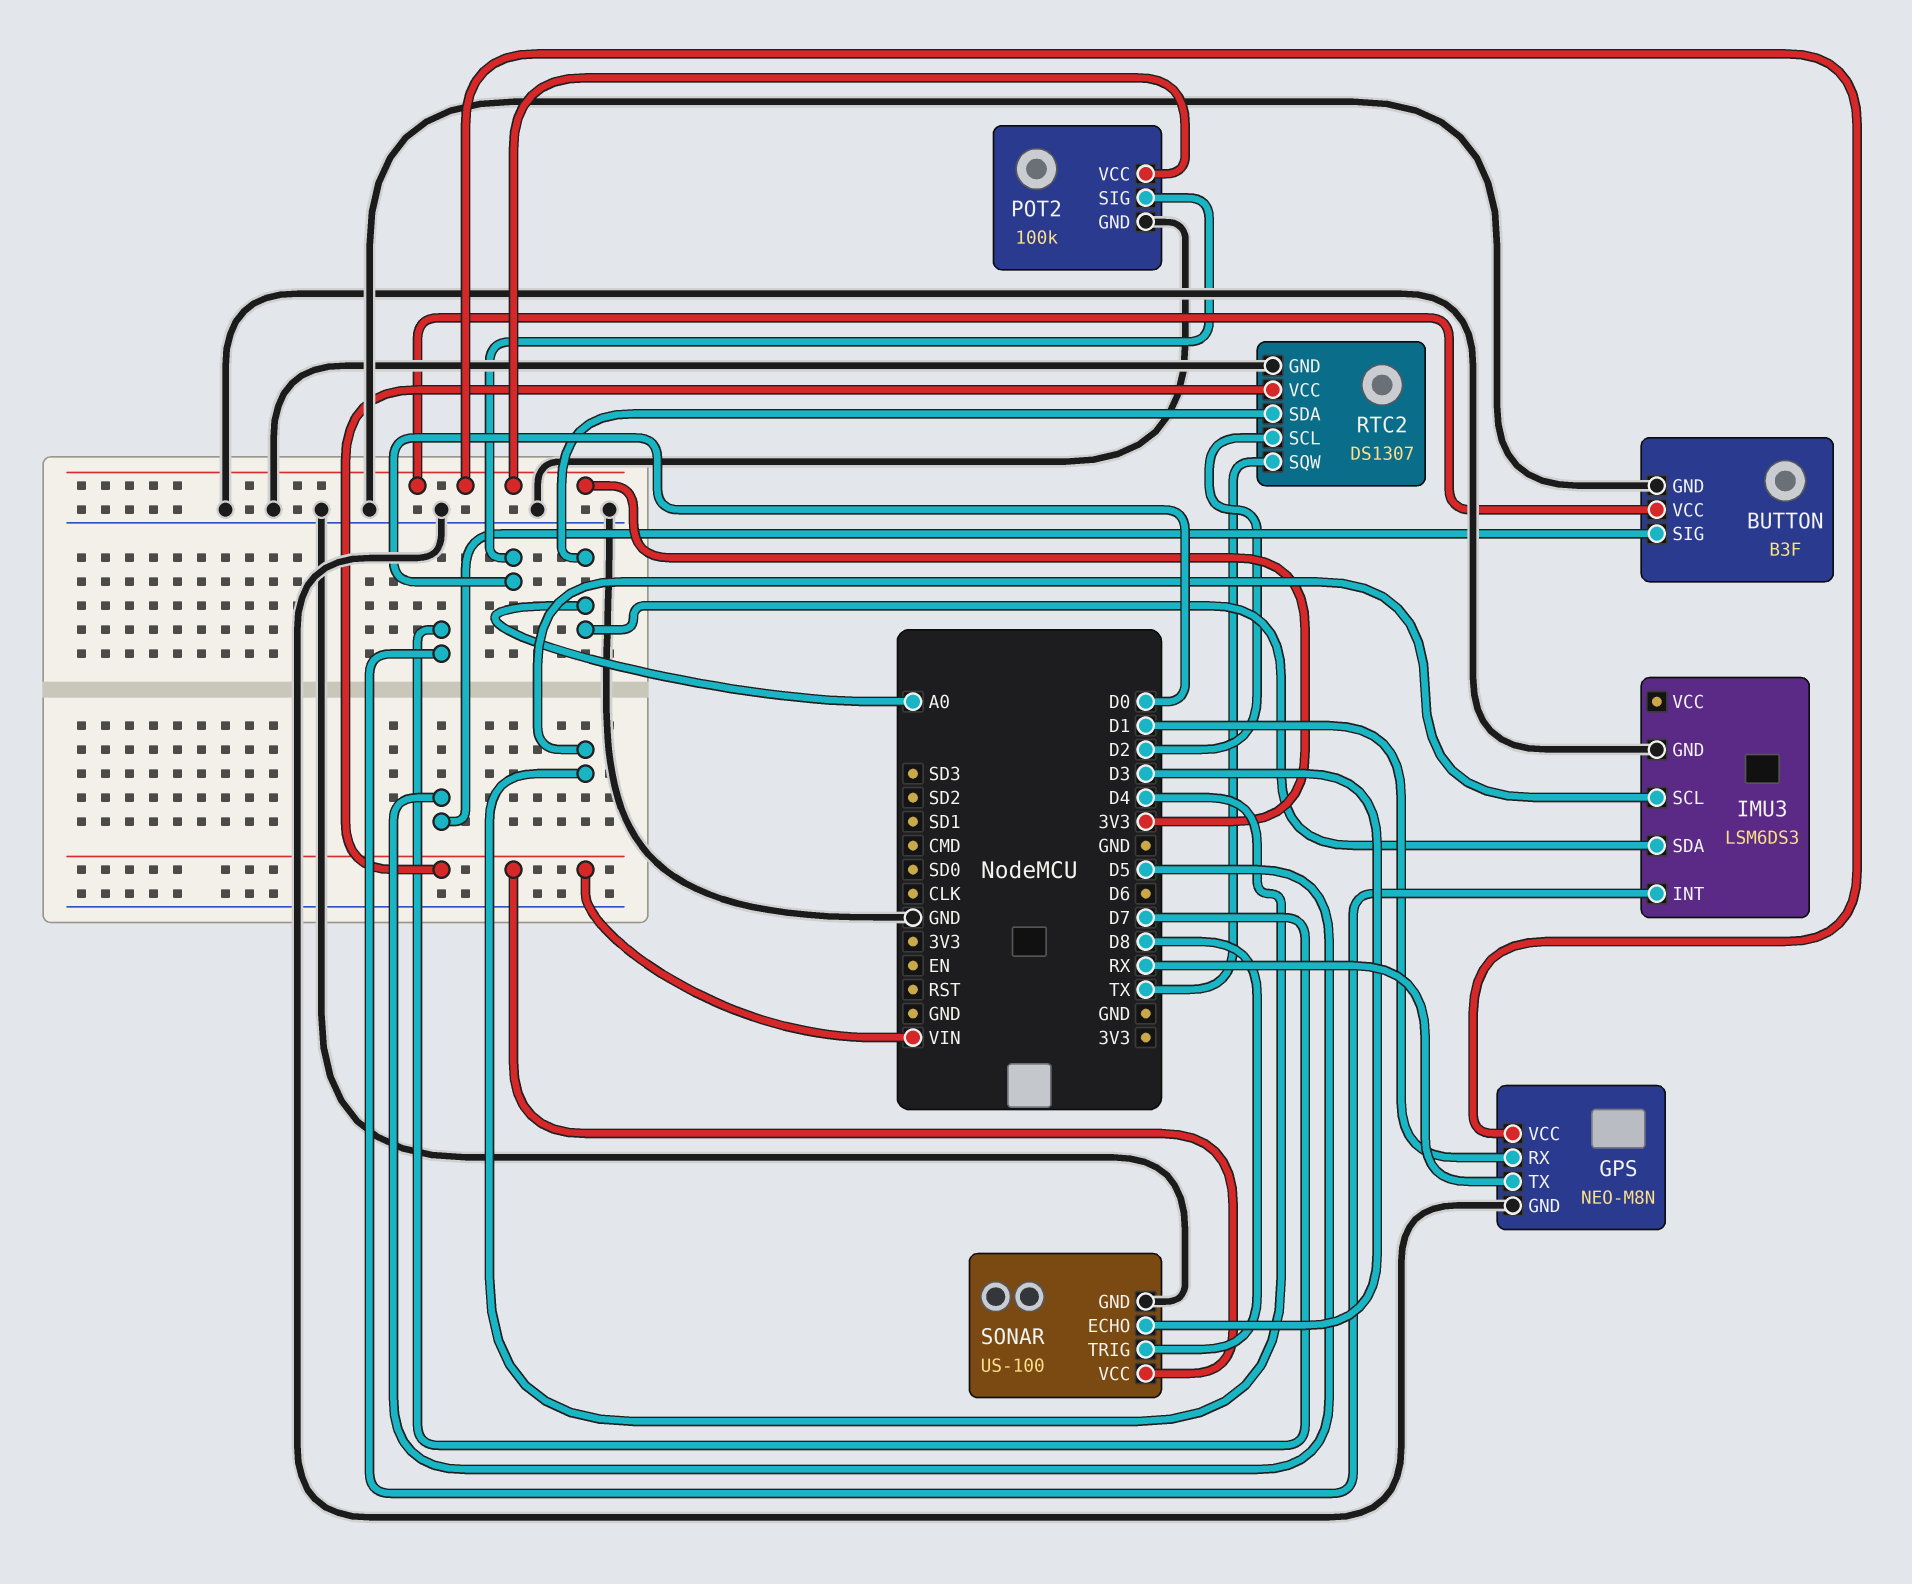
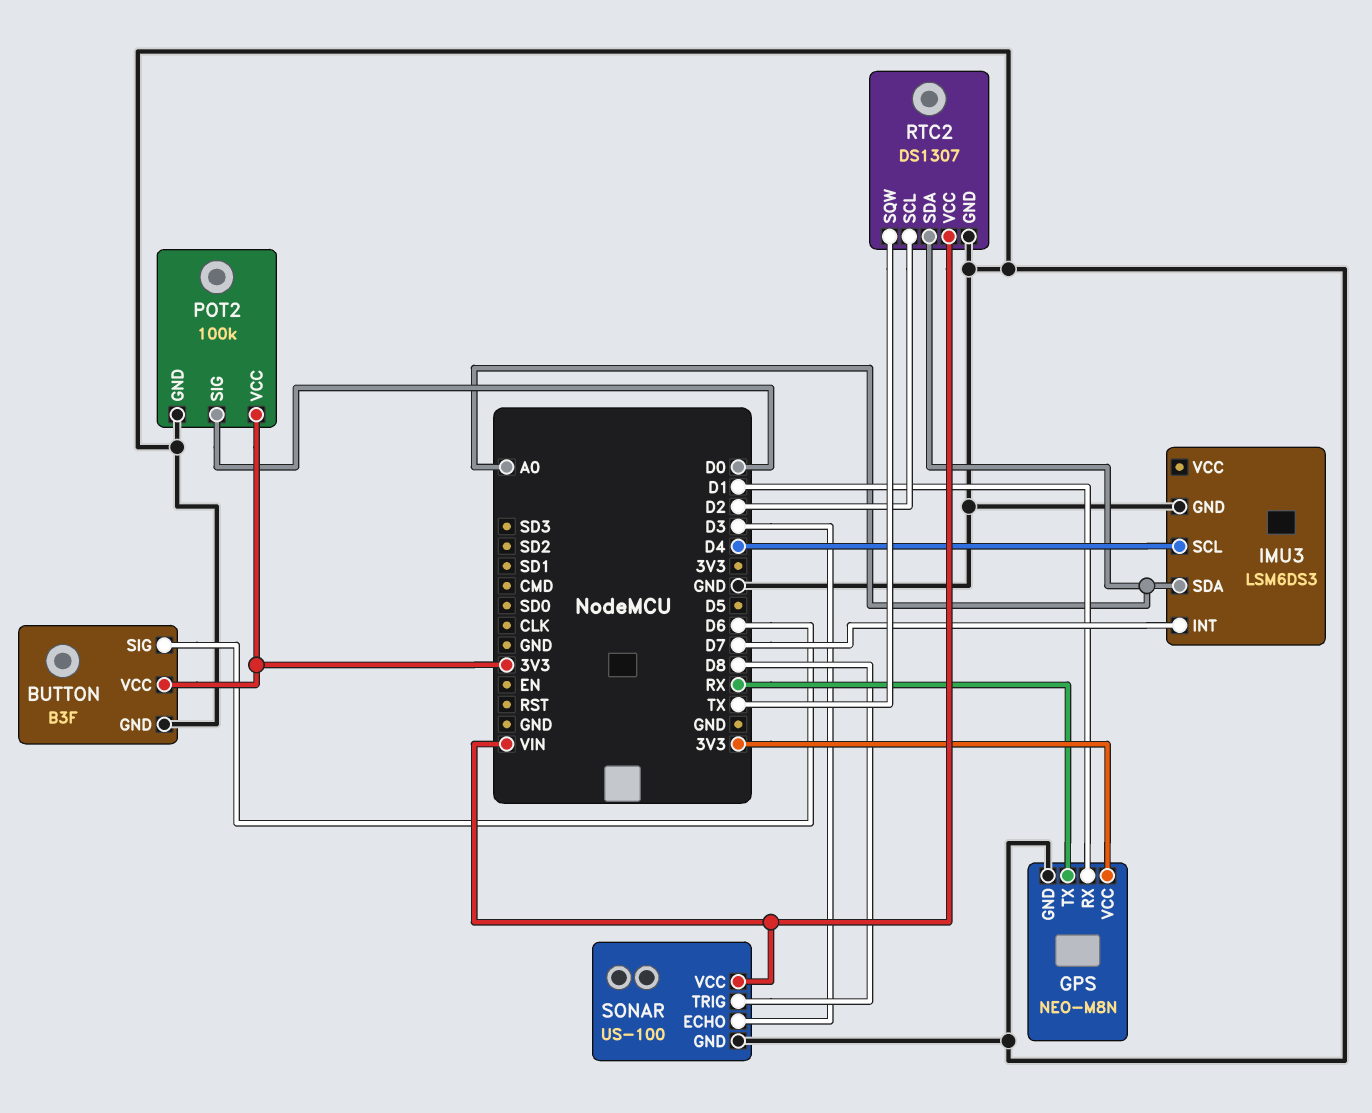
BUTTON pin SIG: D5 -> D6

